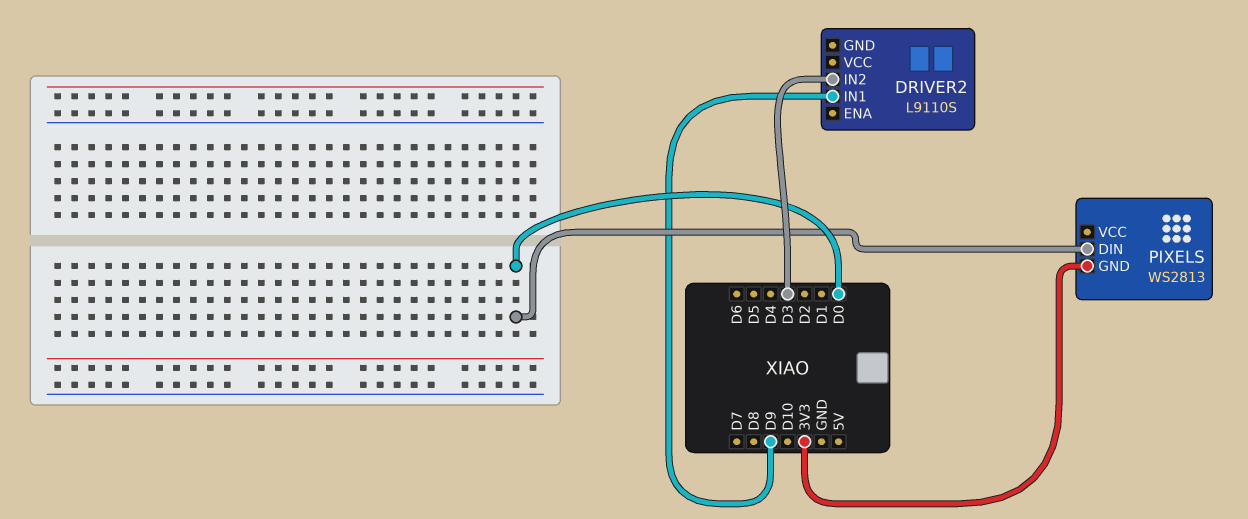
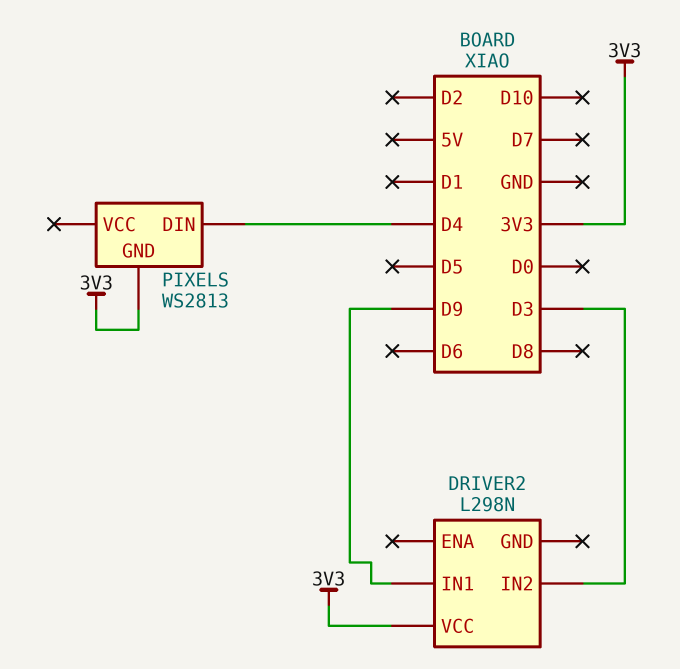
DRIVER2: L9110S -> L298N
DRIVER2 pin VCC: none -> 3V3
PIXELS pin DIN: D0 -> D4

